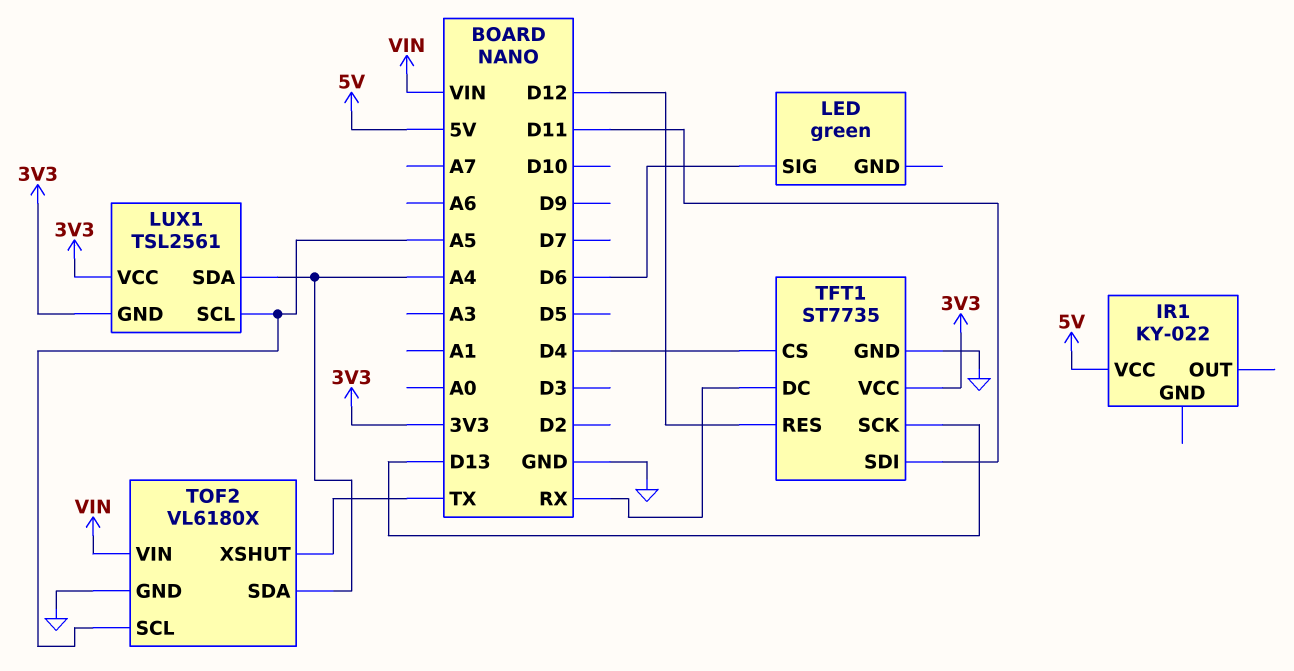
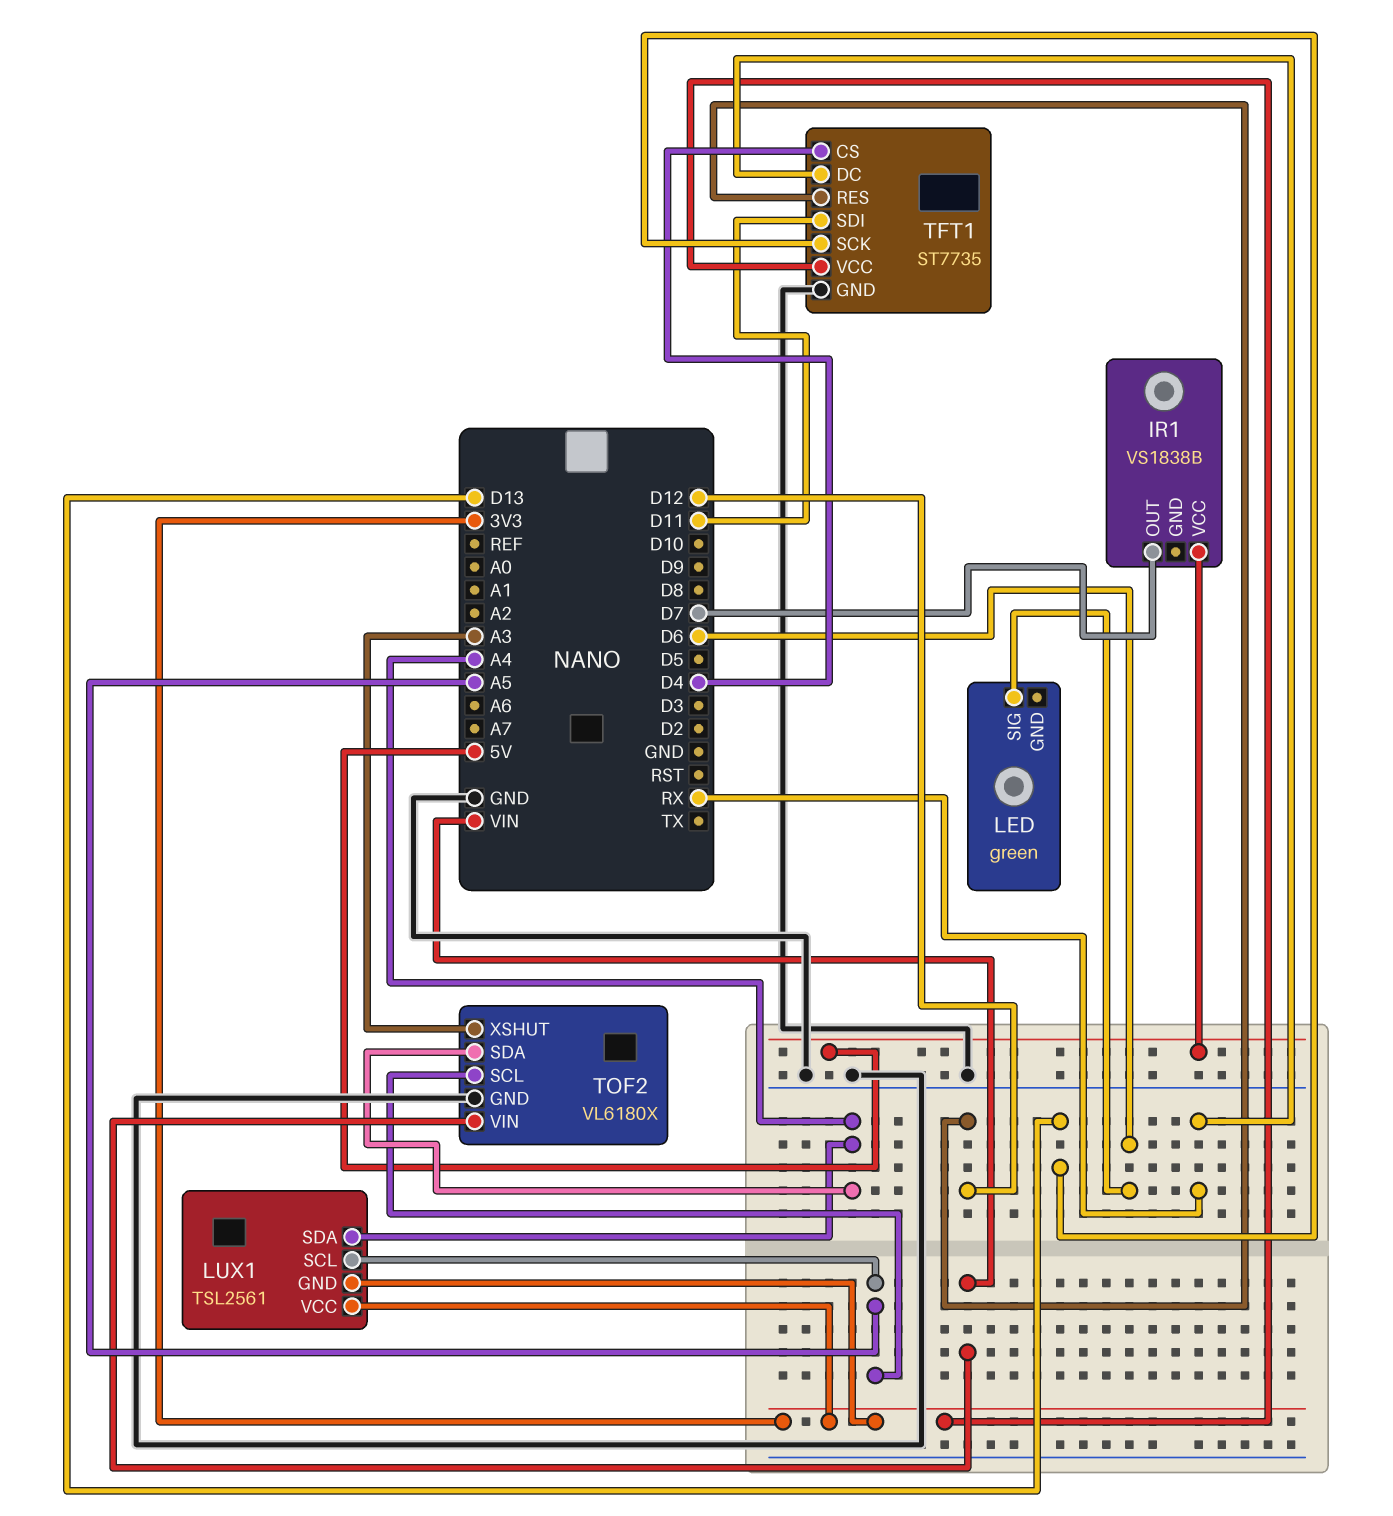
IR1: KY-022 -> VS1838B
IR1 pin OUT: none -> D7
TOF2 pin XSHUT: TX -> A3

